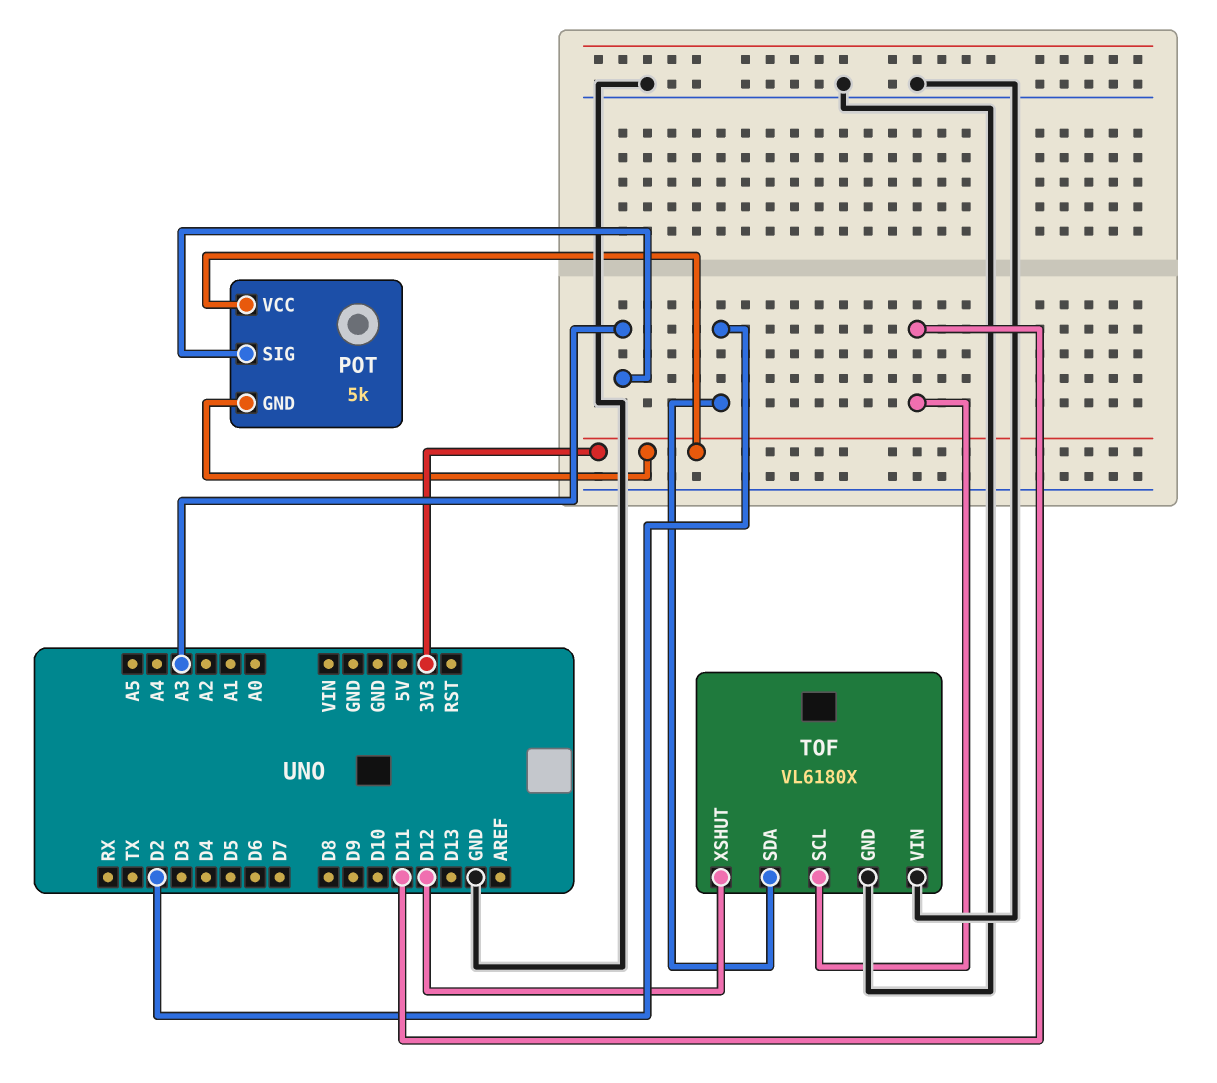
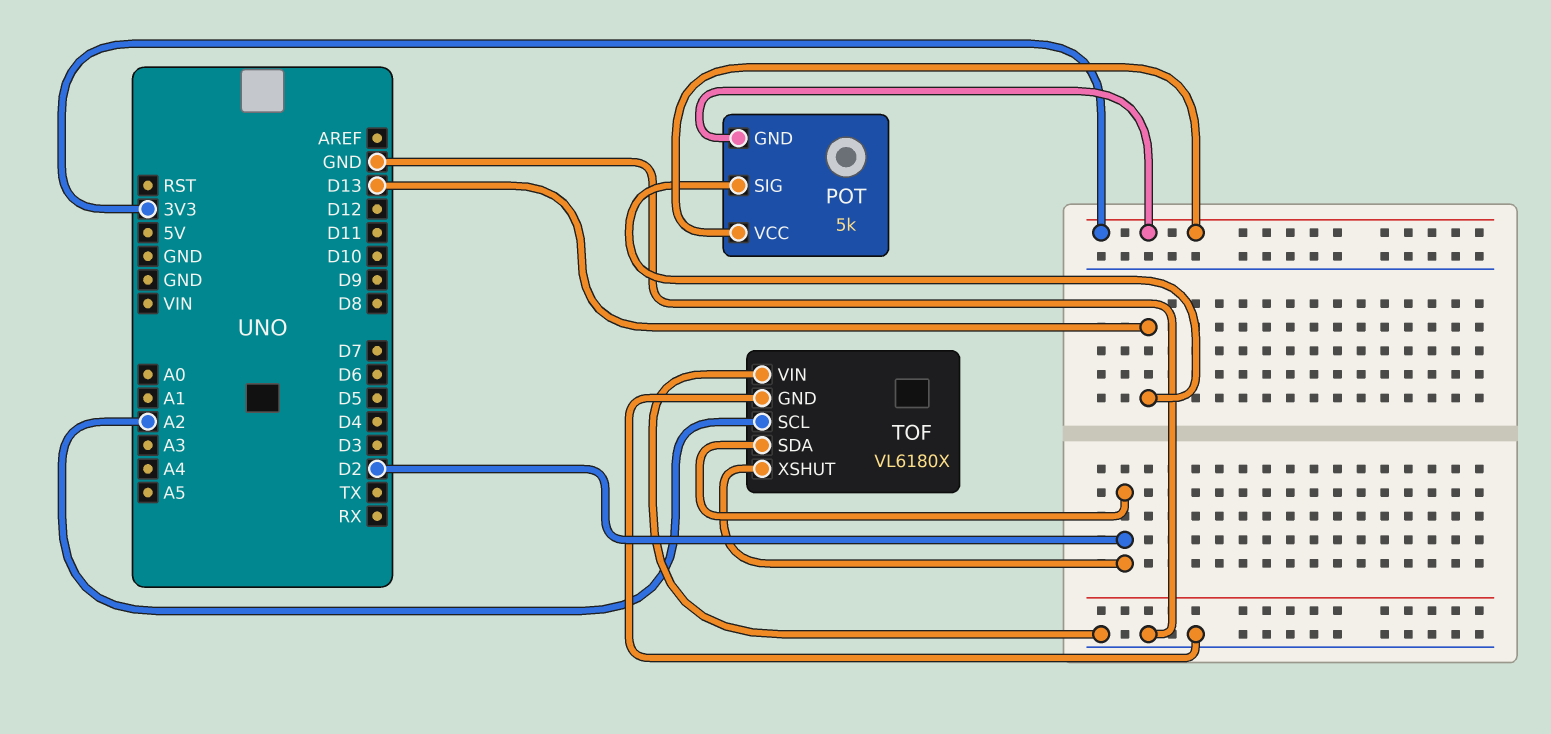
POT pin SIG: A3 -> D13
TOF pin SCL: D11 -> A2
TOF pin XSHUT: D12 -> D2

